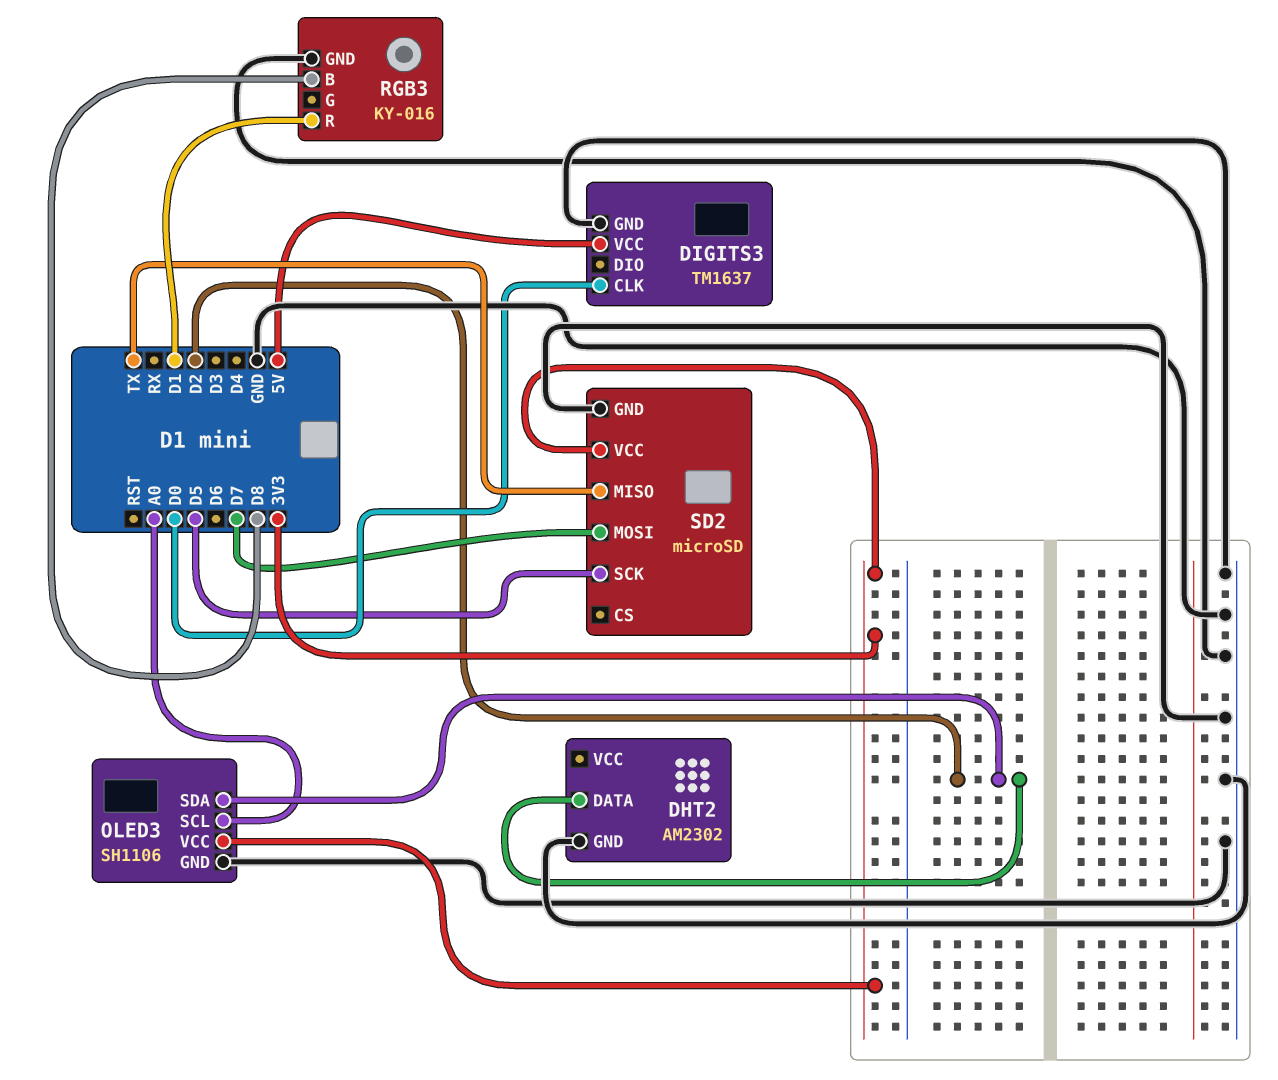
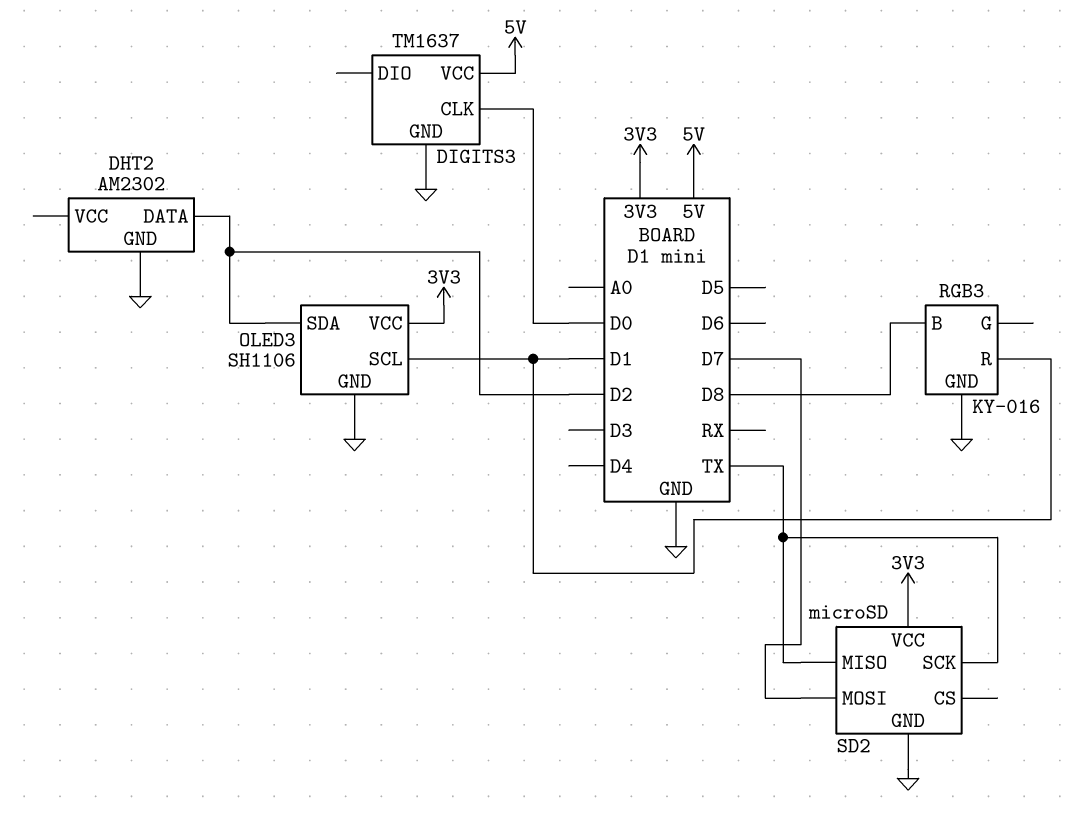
OLED3 pin SCL: A0 -> D1
SD2 pin SCK: D5 -> TX

